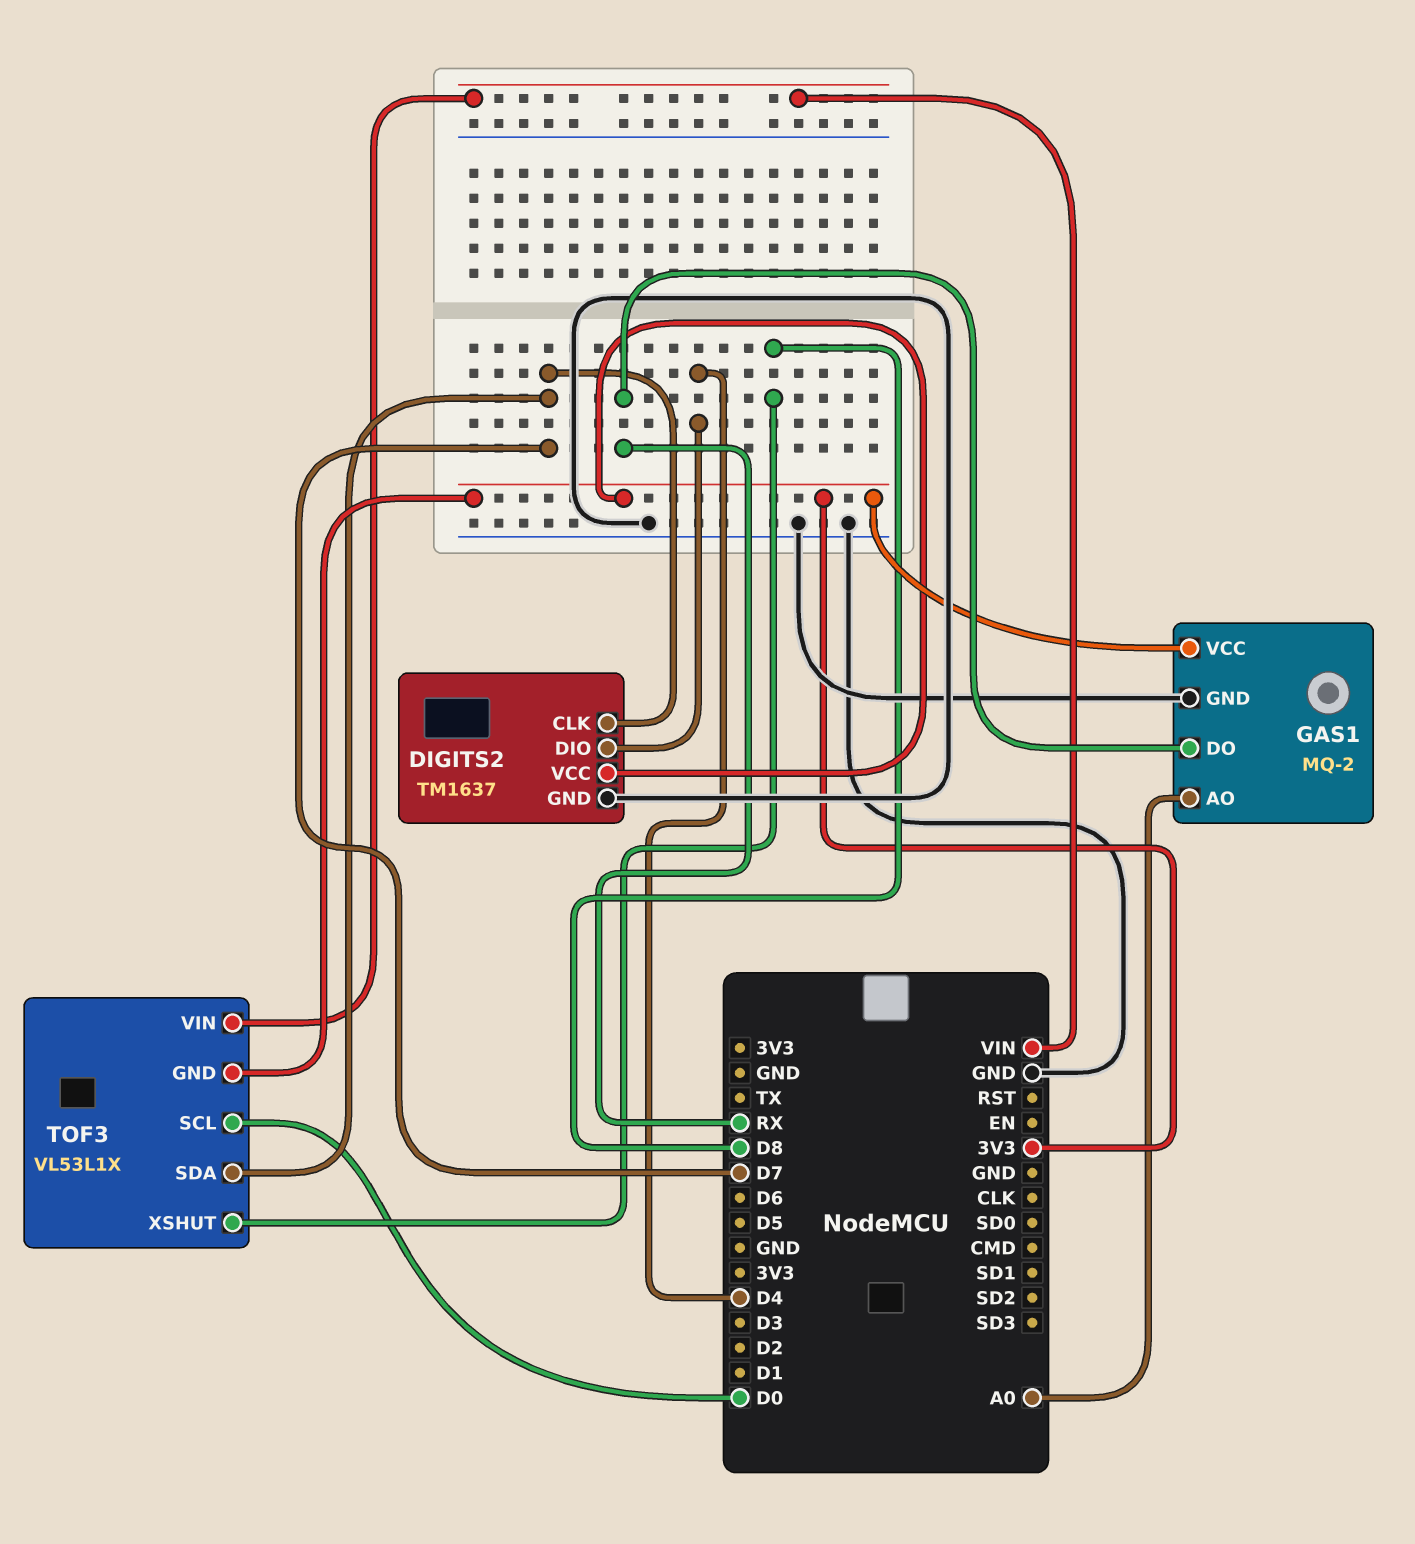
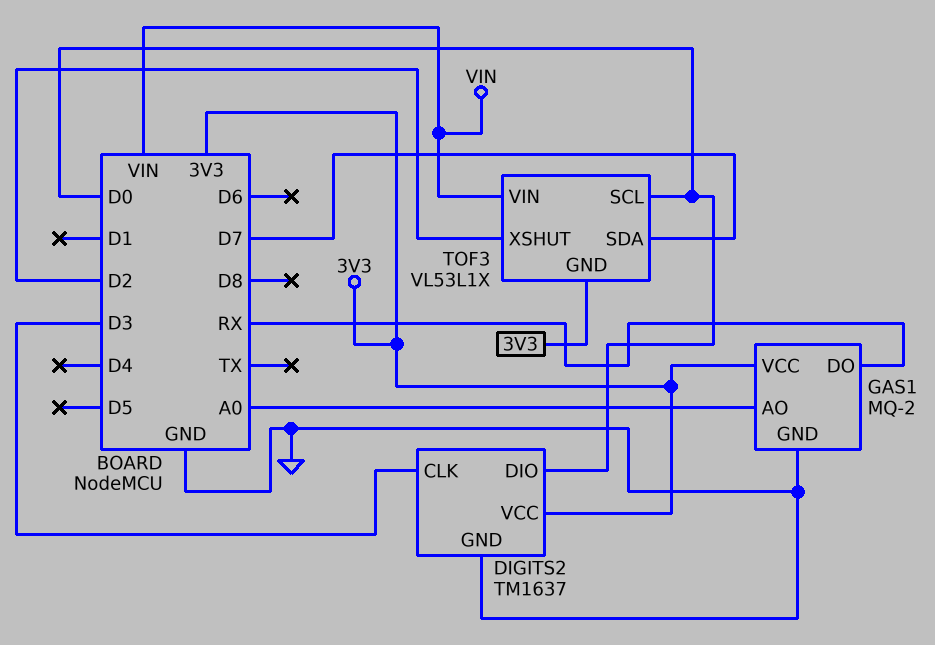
DIGITS2 pin CLK: D7 -> D3
DIGITS2 pin DIO: D4 -> D0
TOF3 pin XSHUT: D8 -> D2

